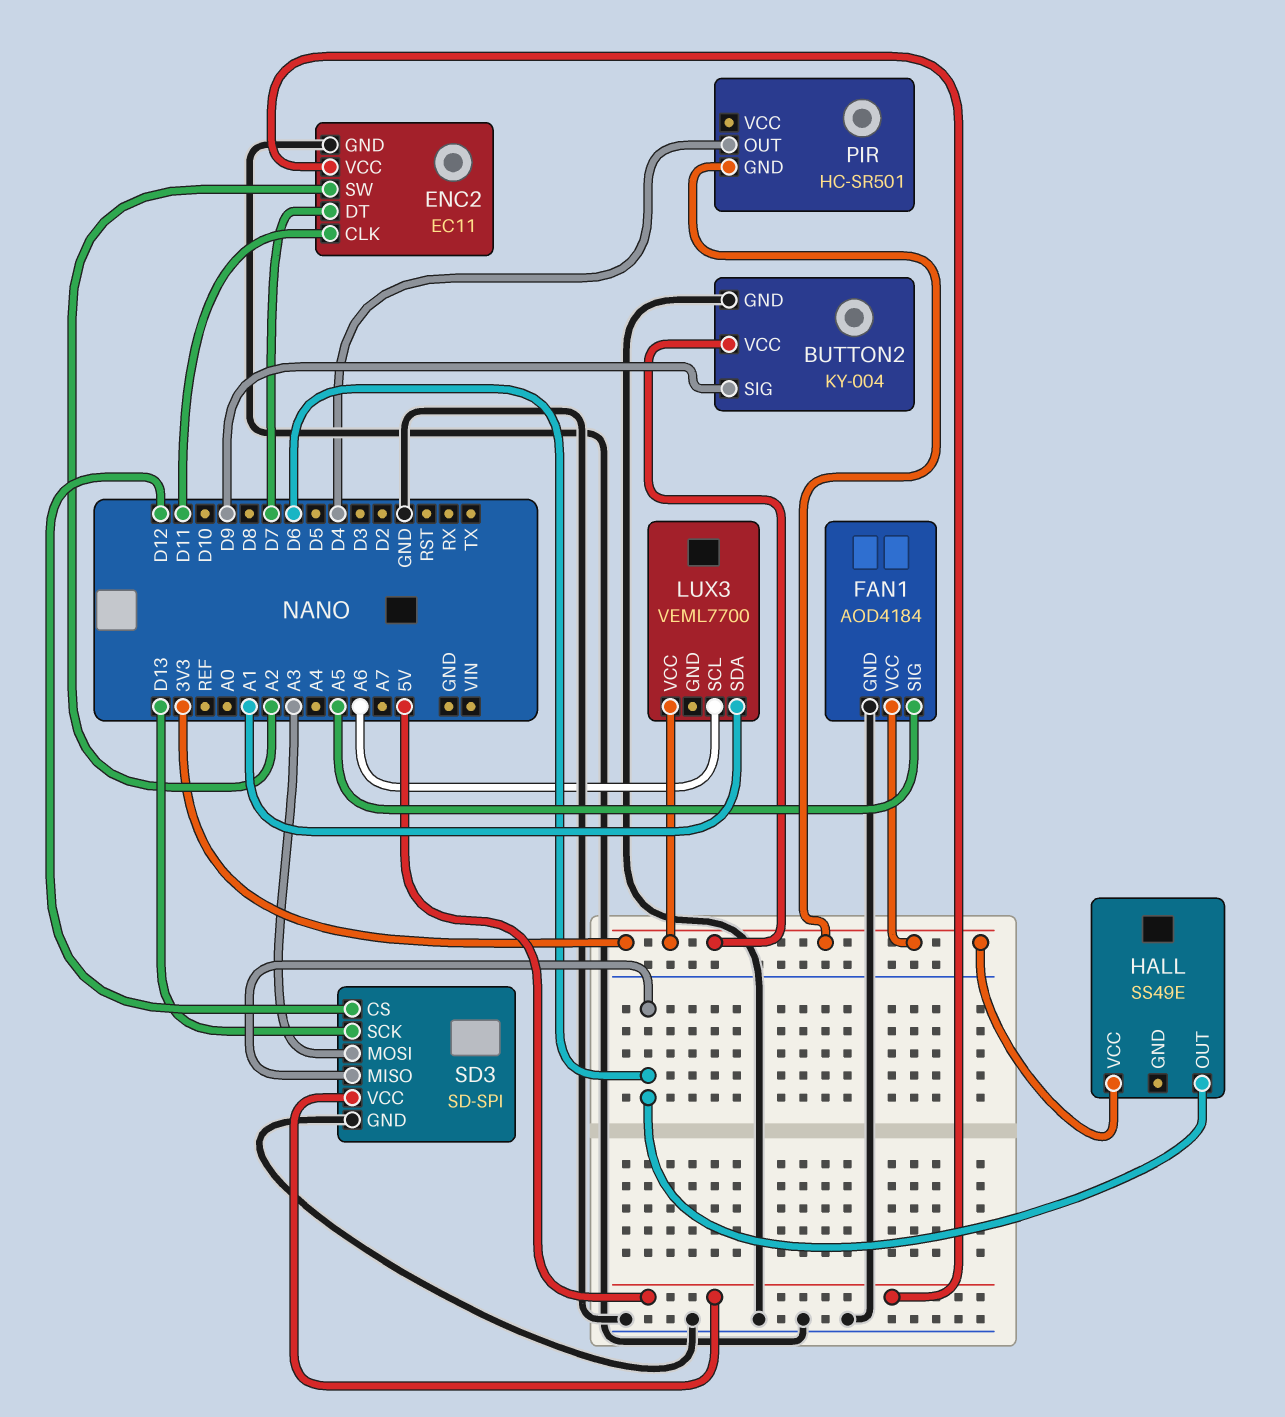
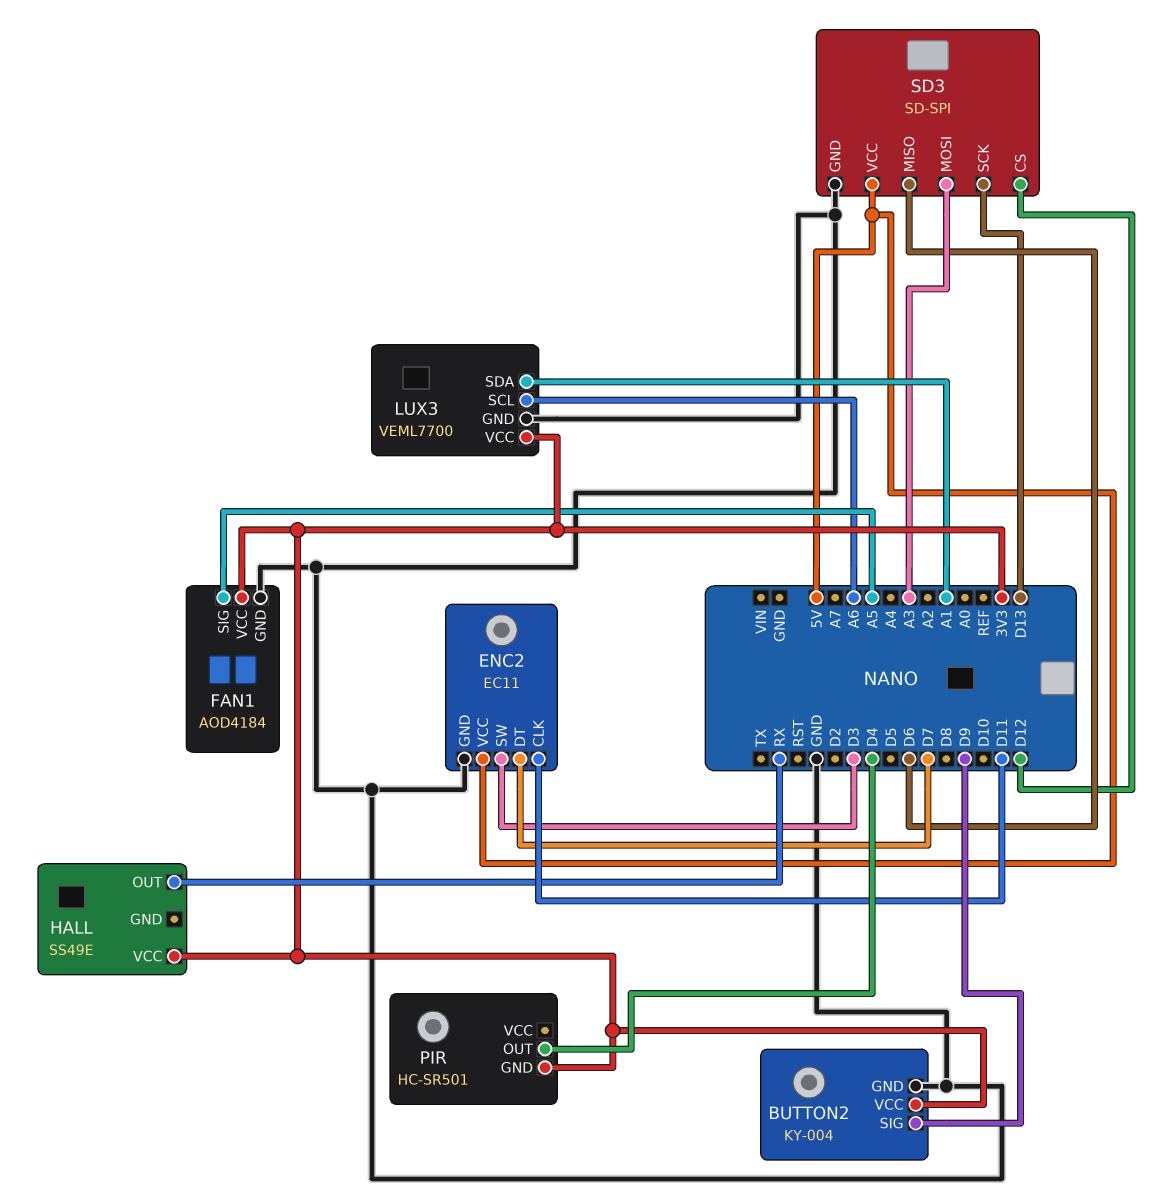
ENC2 pin SW: A2 -> D3
HALL pin OUT: D6 -> RX
LUX3 pin GND: none -> GND

